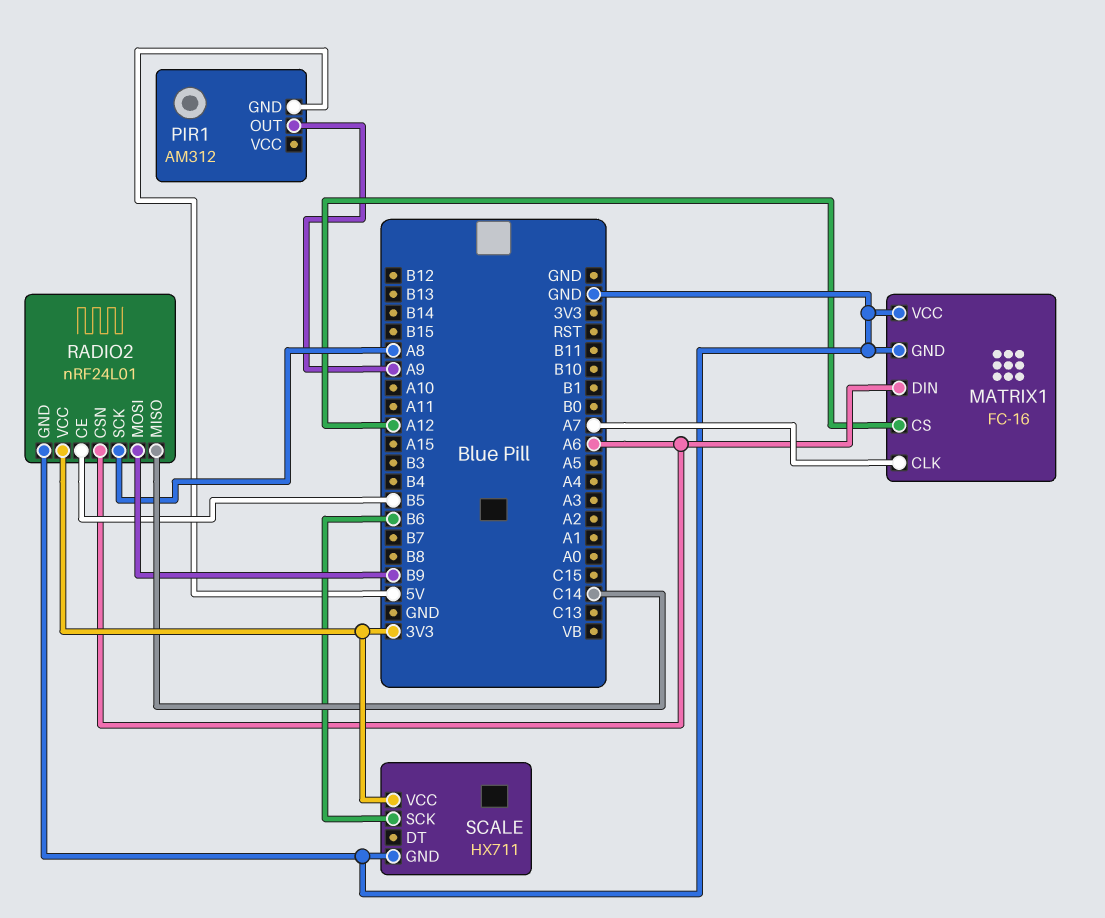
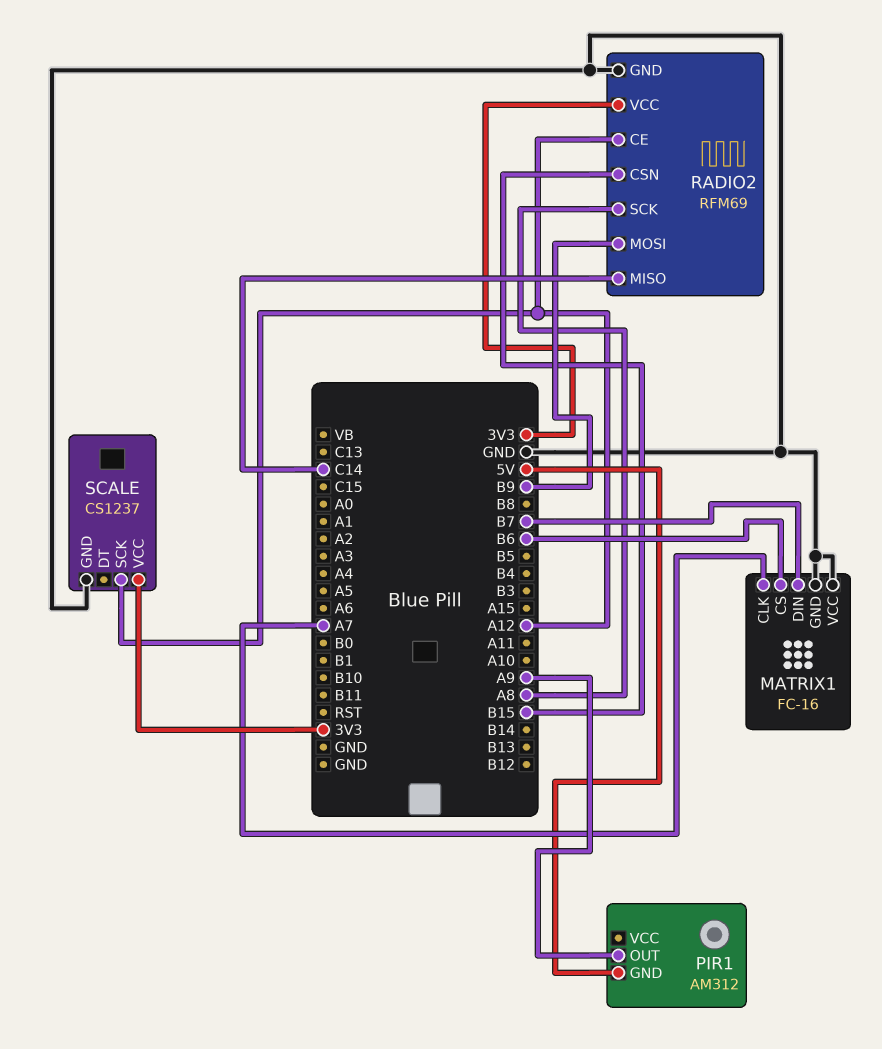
MATRIX1 pin CS: A12 -> B6
MATRIX1 pin DIN: A6 -> B7
RADIO2: nRF24L01 -> RFM69
RADIO2 pin CE: B5 -> A12
RADIO2 pin CSN: A6 -> B15
SCALE: HX711 -> CS1237
SCALE pin SCK: B6 -> A12

